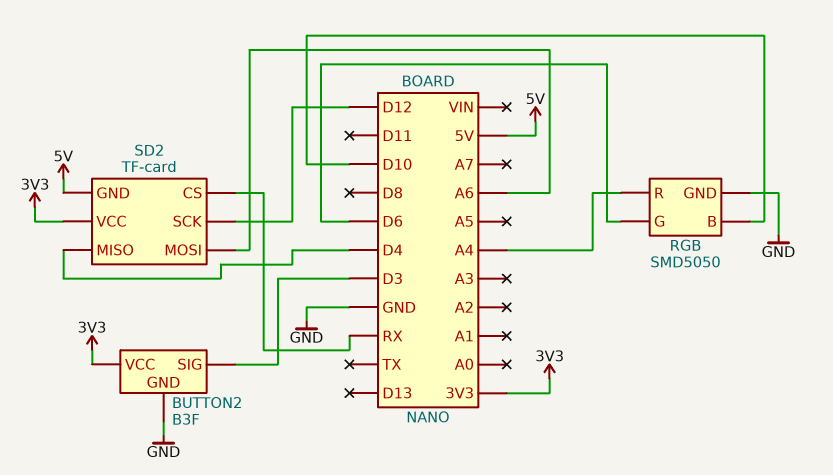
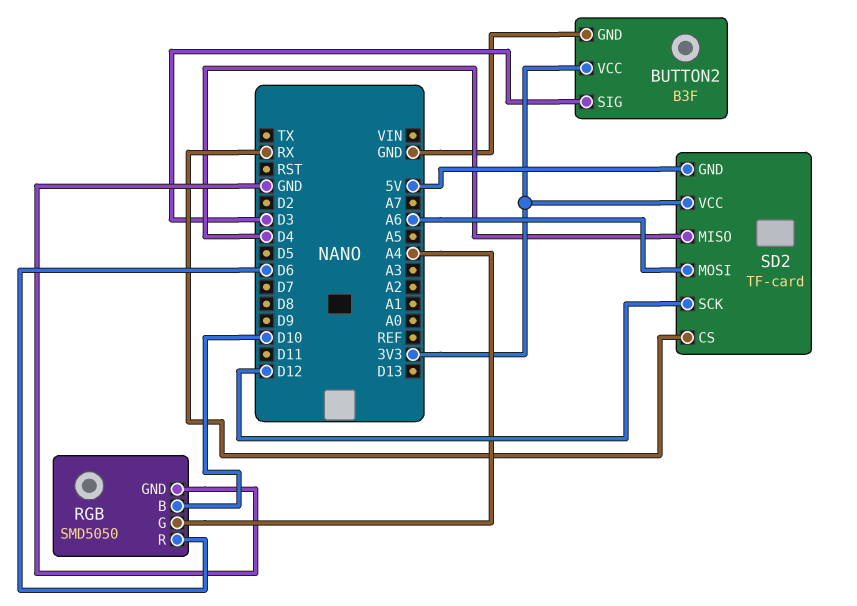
RGB pin G: D6 -> A4
RGB pin R: A4 -> D6

